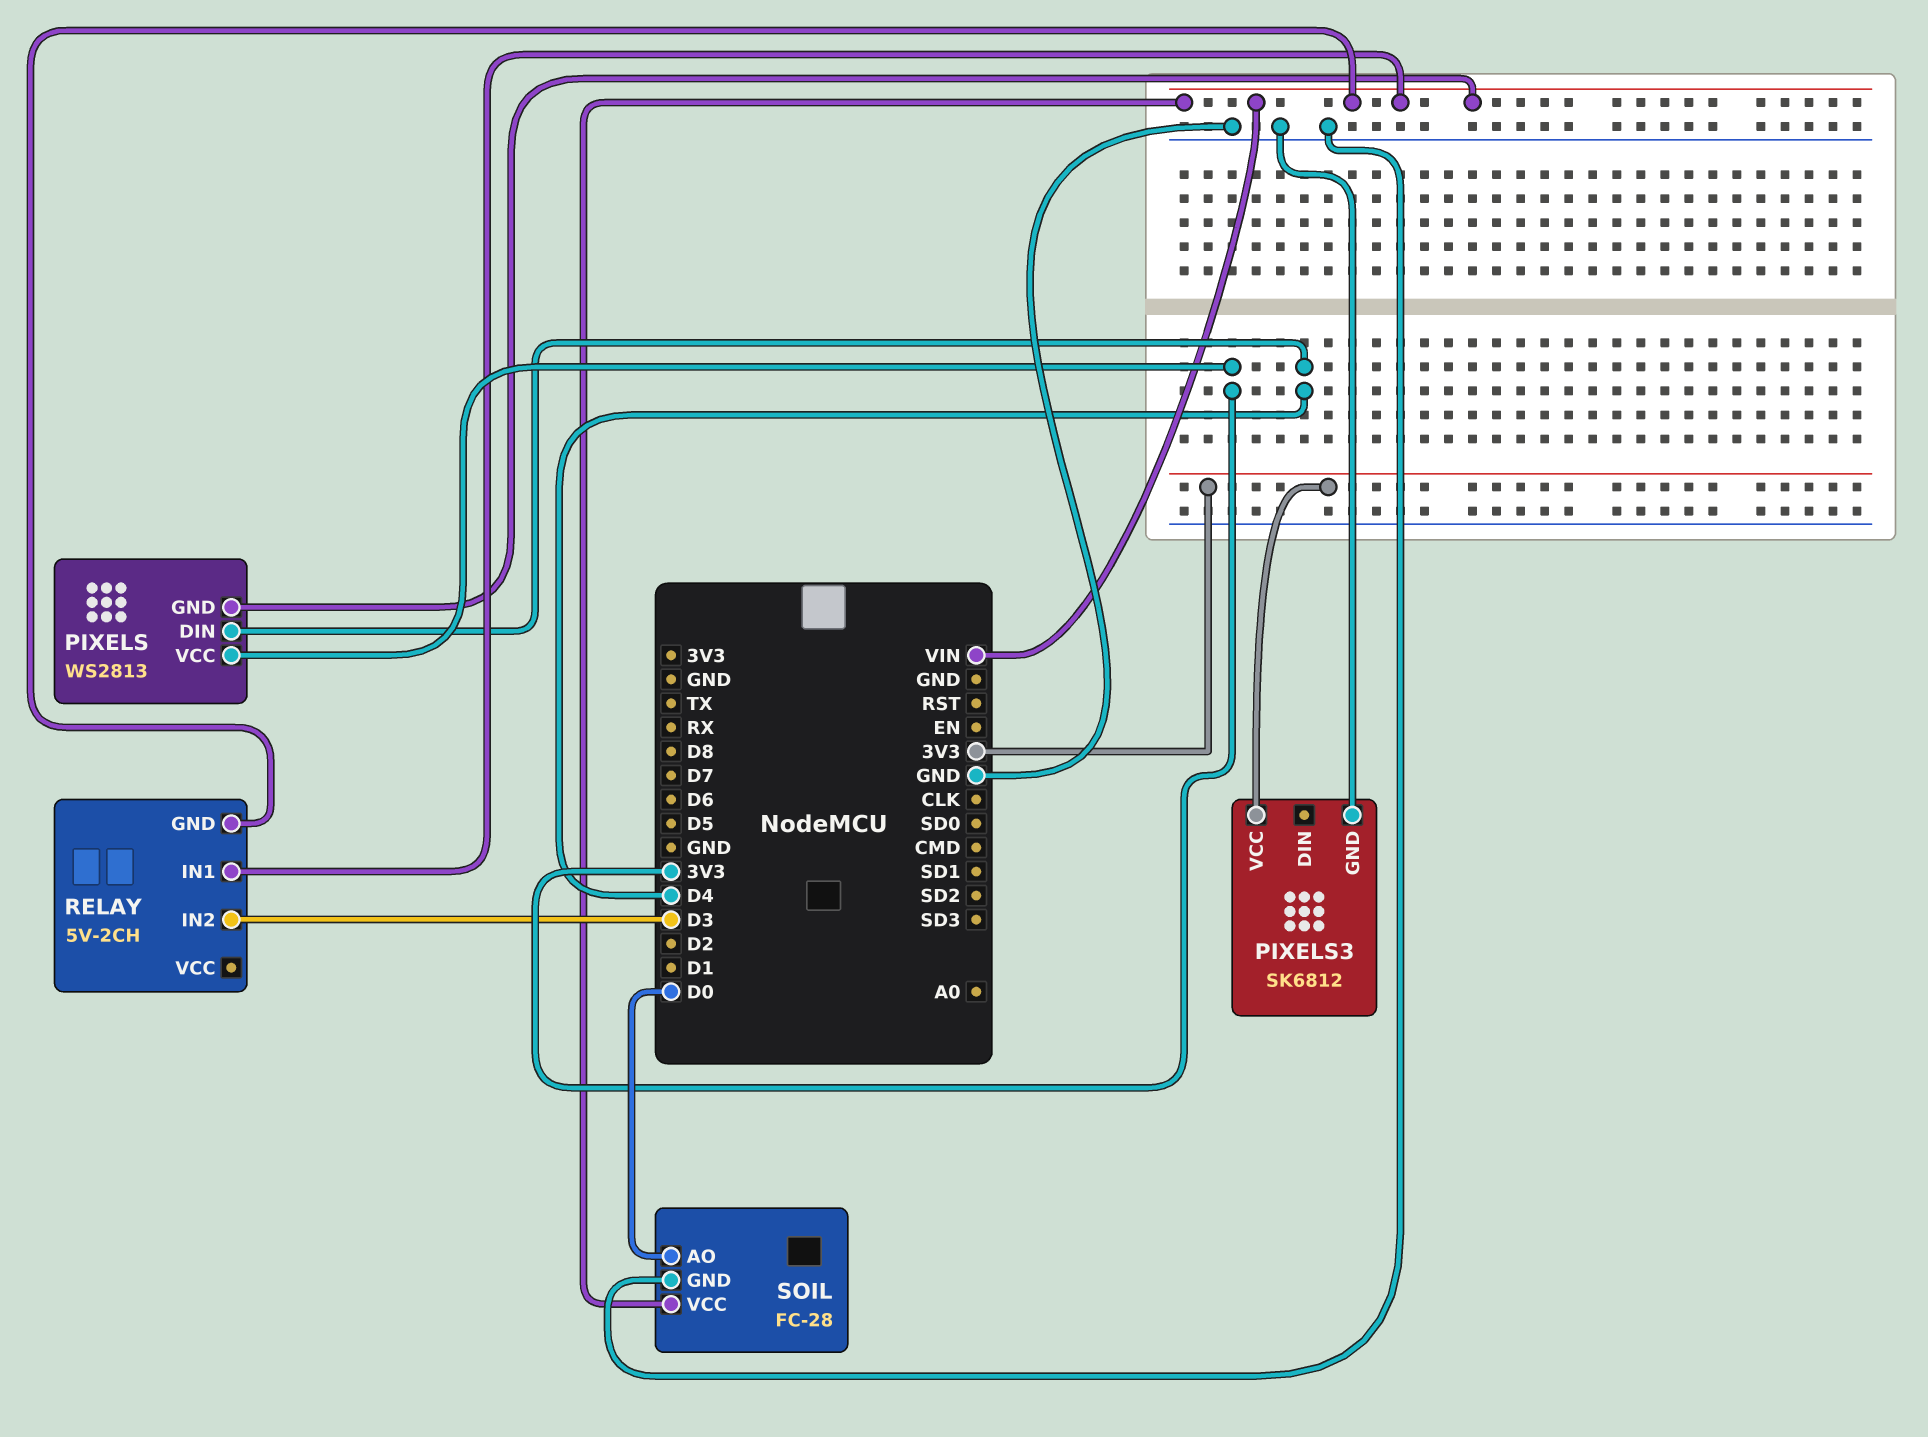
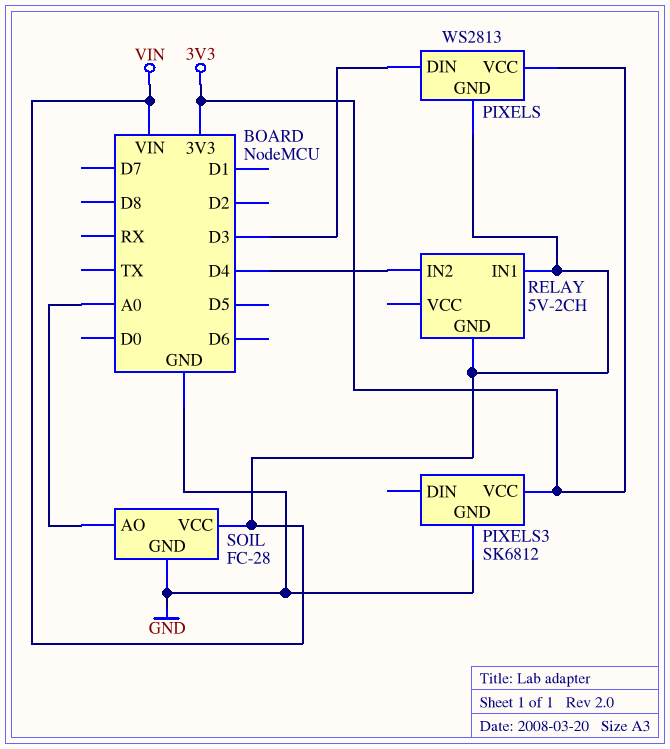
PIXELS pin DIN: D4 -> D3
RELAY pin IN2: D3 -> D4
SOIL pin AO: D0 -> A0

